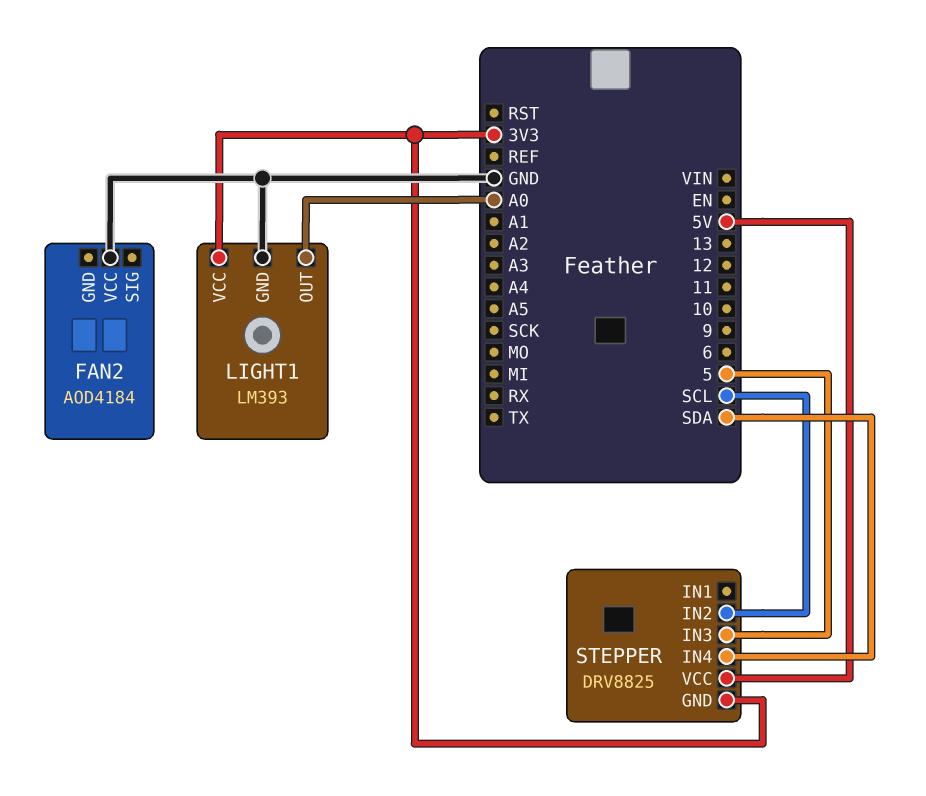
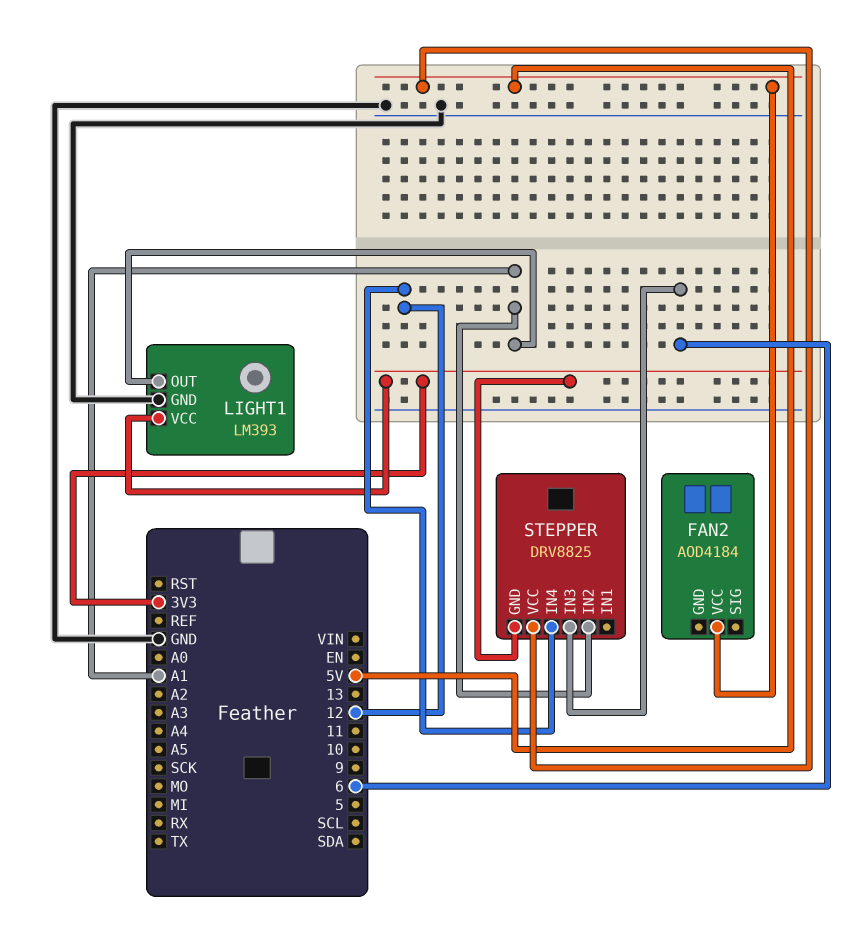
FAN2 pin VCC: GND -> 5V
LIGHT1 pin OUT: A0 -> A1
STEPPER pin IN2: SCL -> A1
STEPPER pin IN3: 5 -> 6
STEPPER pin IN4: SDA -> 12

